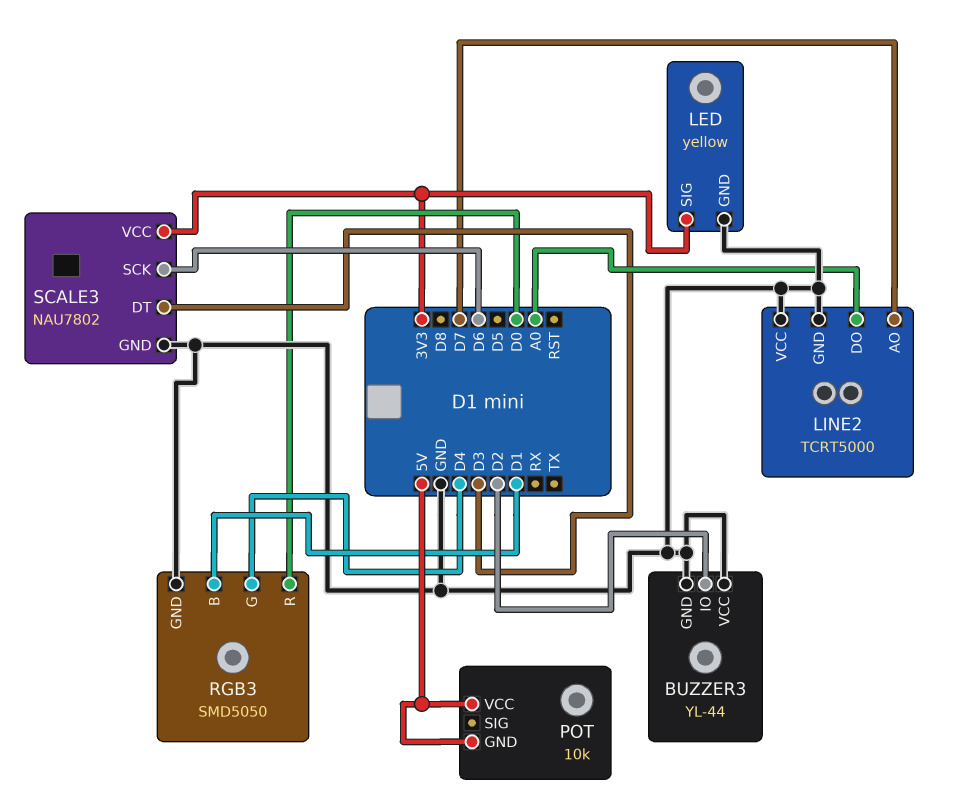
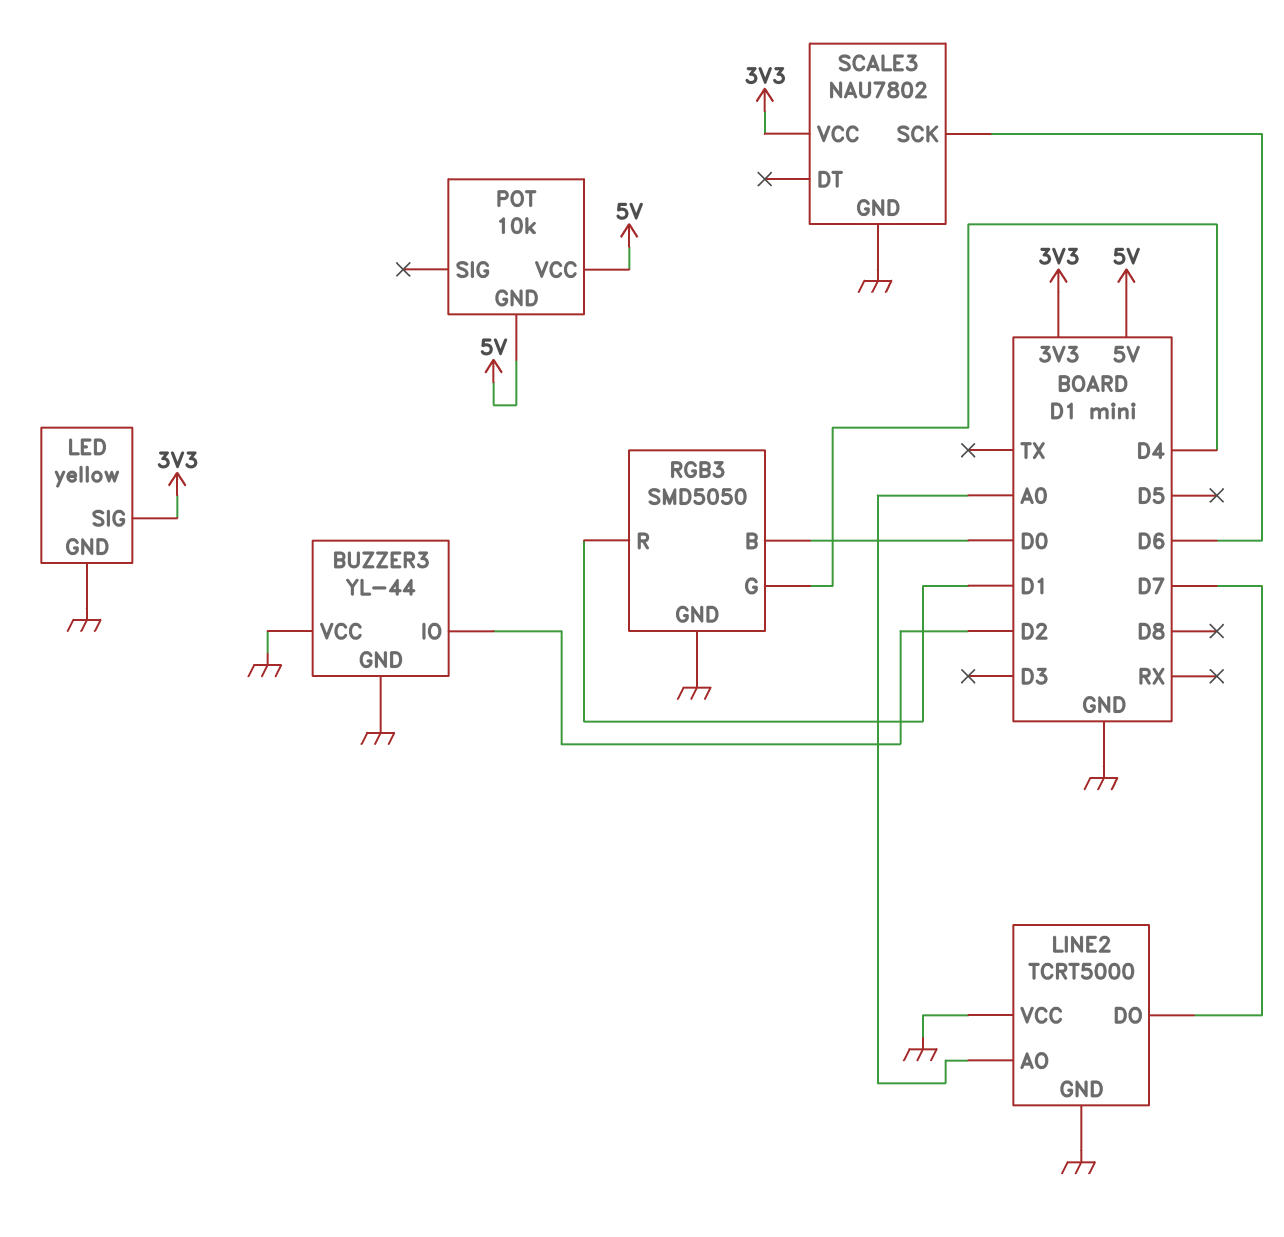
LINE2 pin AO: D7 -> A0
LINE2 pin DO: A0 -> D7
RGB3 pin B: D1 -> D0
RGB3 pin R: D0 -> D1
SCALE3 pin DT: D3 -> none

